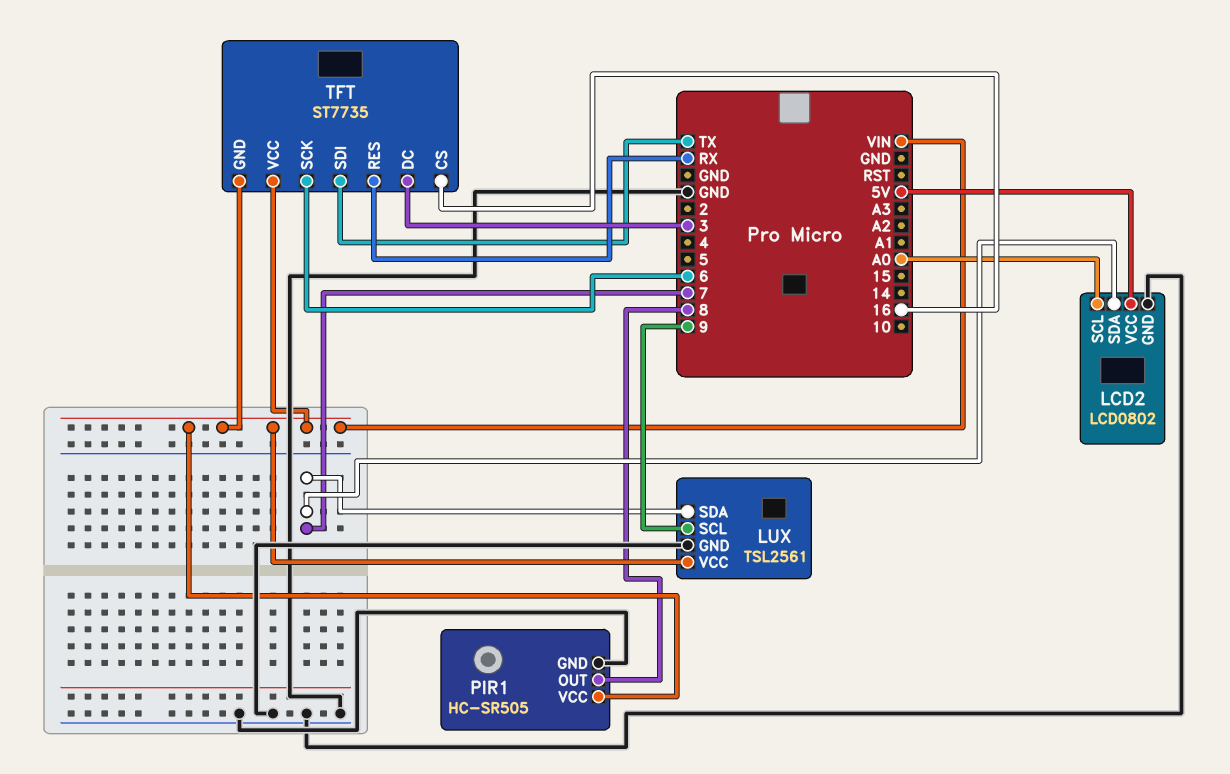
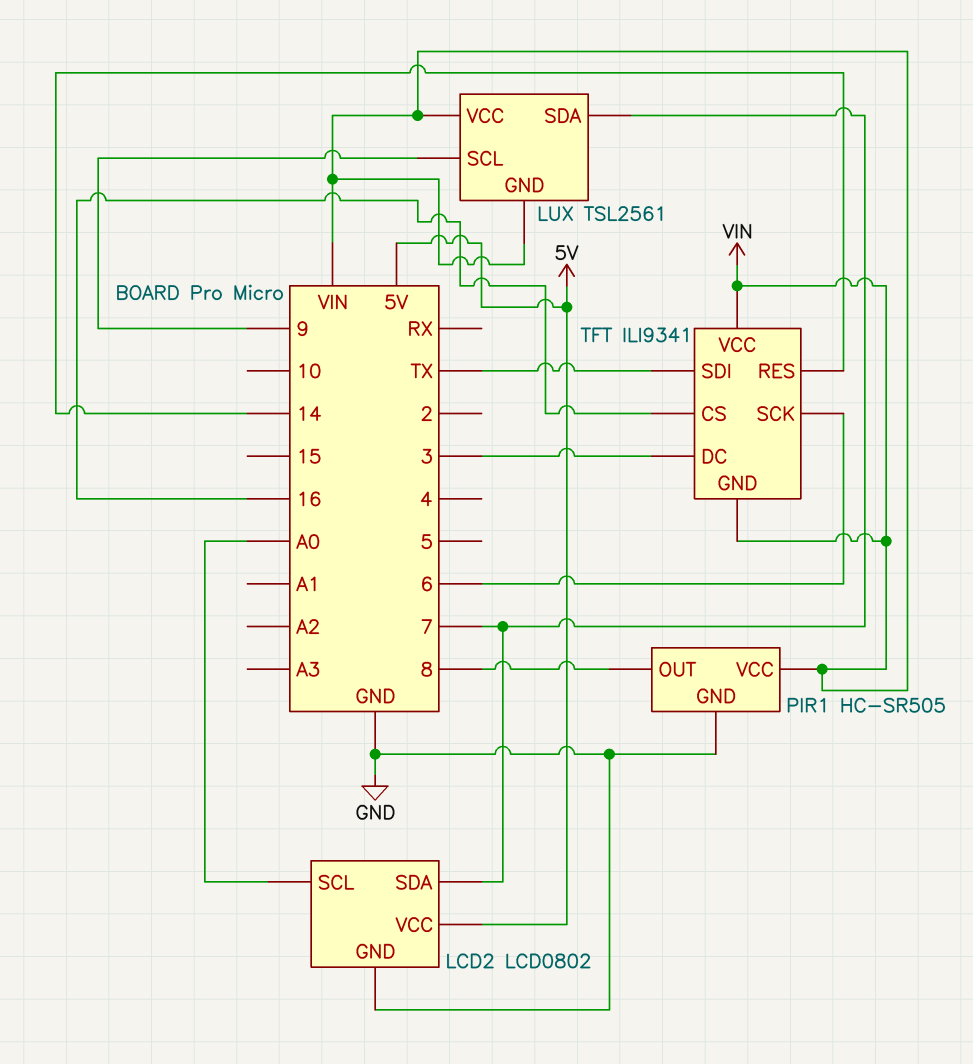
LUX pin GND: GND -> VIN
TFT: ST7735 -> ILI9341
TFT pin RES: RX -> 14

